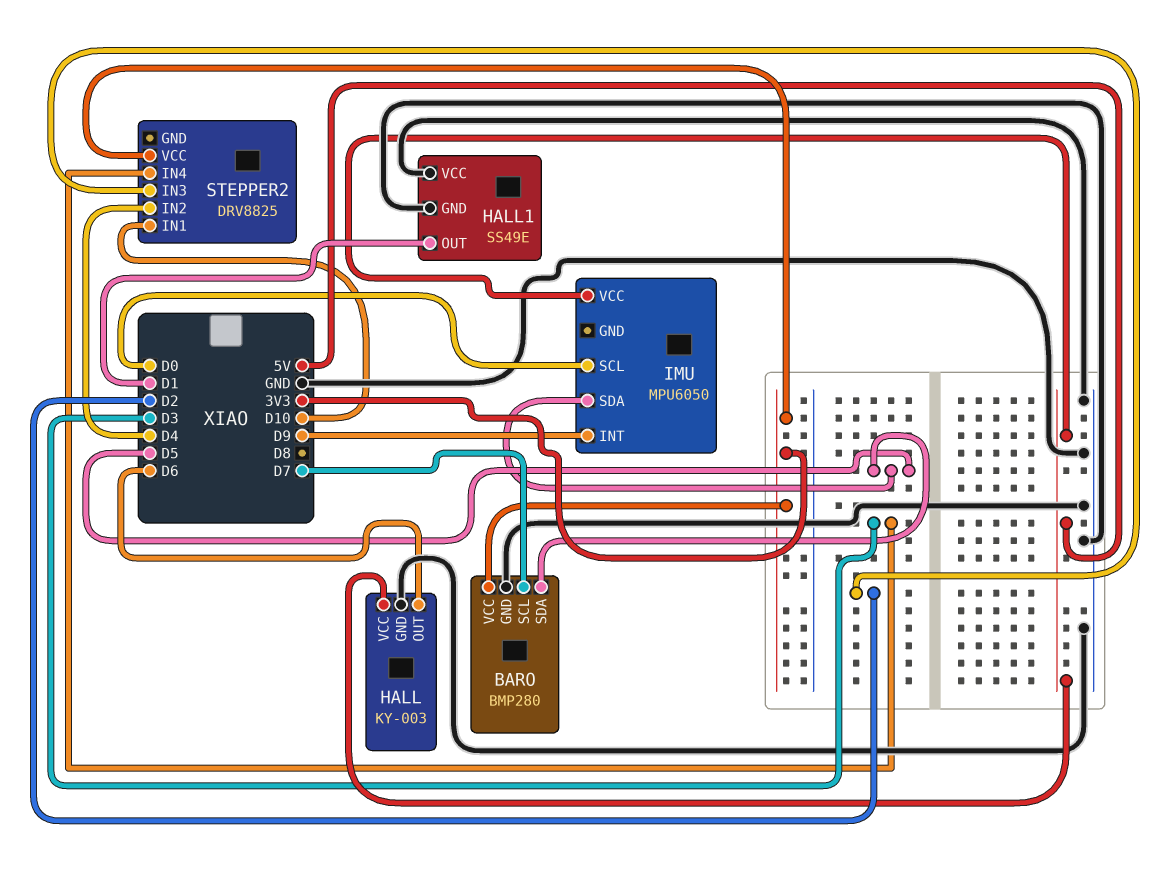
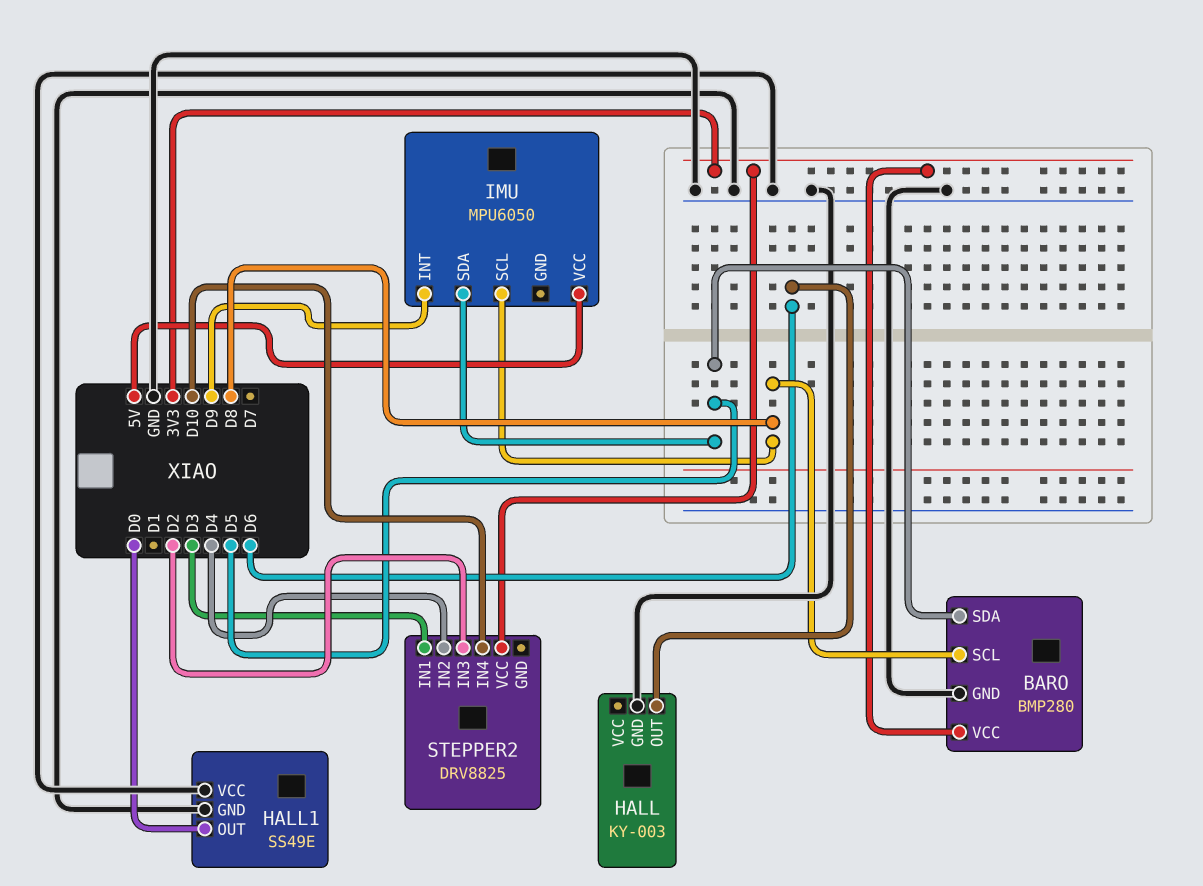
BARO pin SCL: D7 -> D8
HALL pin VCC: 5V -> none
HALL1 pin OUT: D1 -> D0
IMU pin SCL: D0 -> D8
STEPPER2 pin IN1: D10 -> D3
STEPPER2 pin IN4: D3 -> D10

